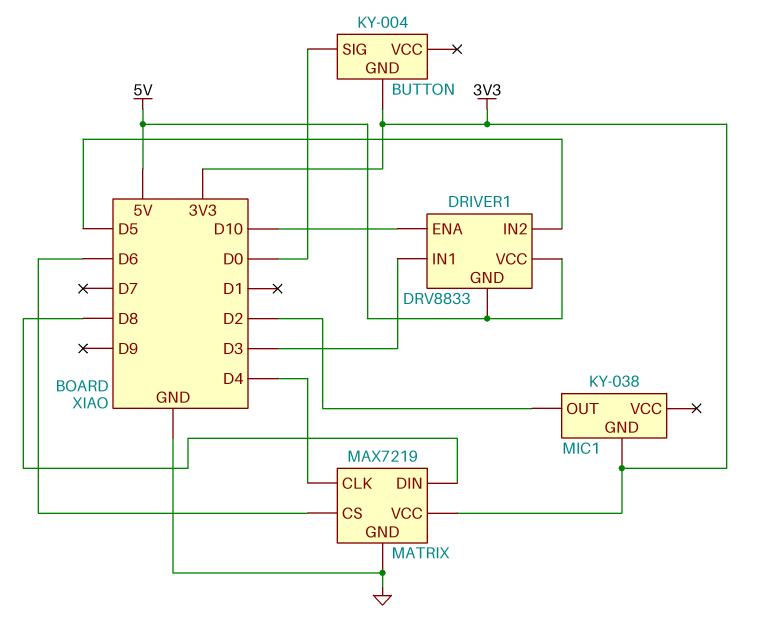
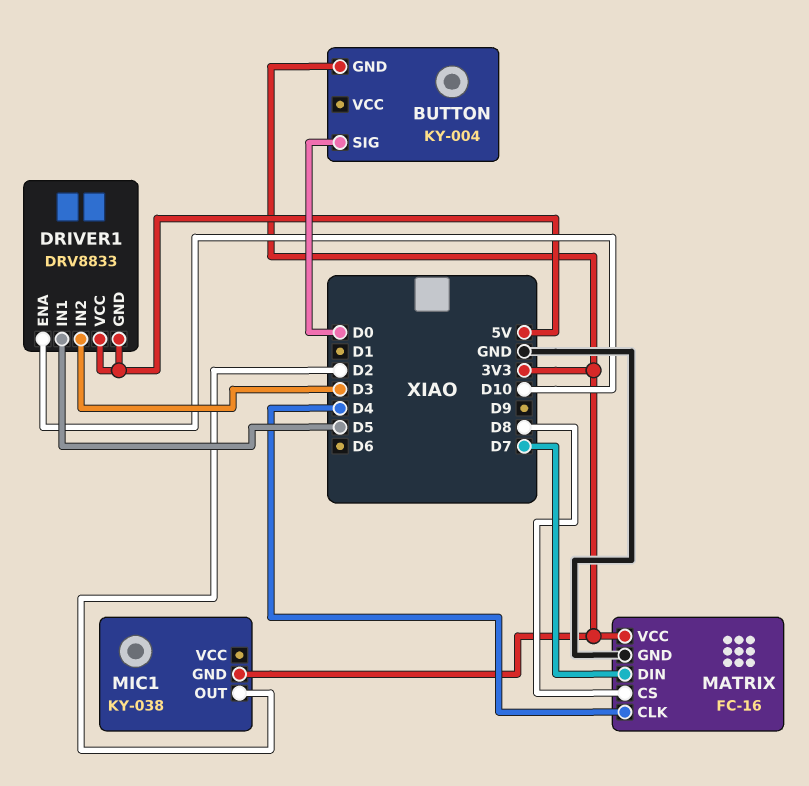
DRIVER1 pin IN1: D3 -> D5
DRIVER1 pin IN2: D5 -> D3
MATRIX: MAX7219 -> FC-16
MATRIX pin CS: D6 -> D8
MATRIX pin DIN: D8 -> D7

